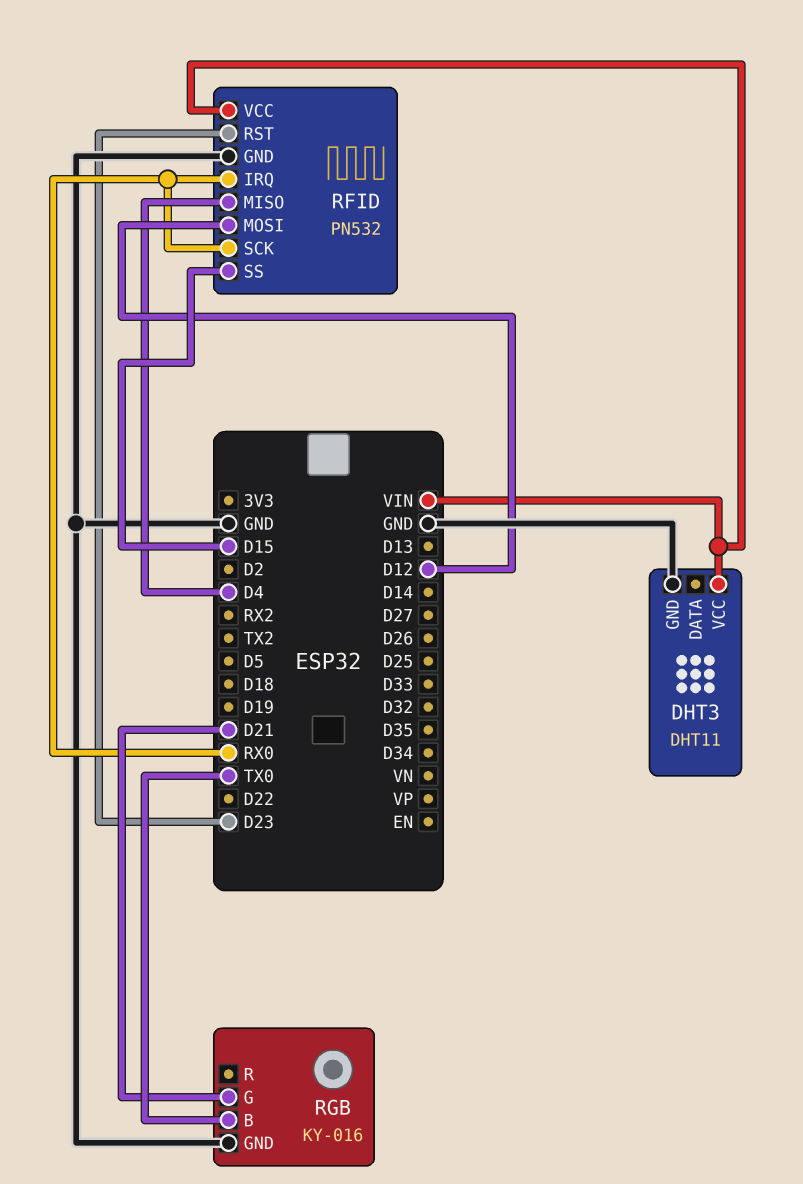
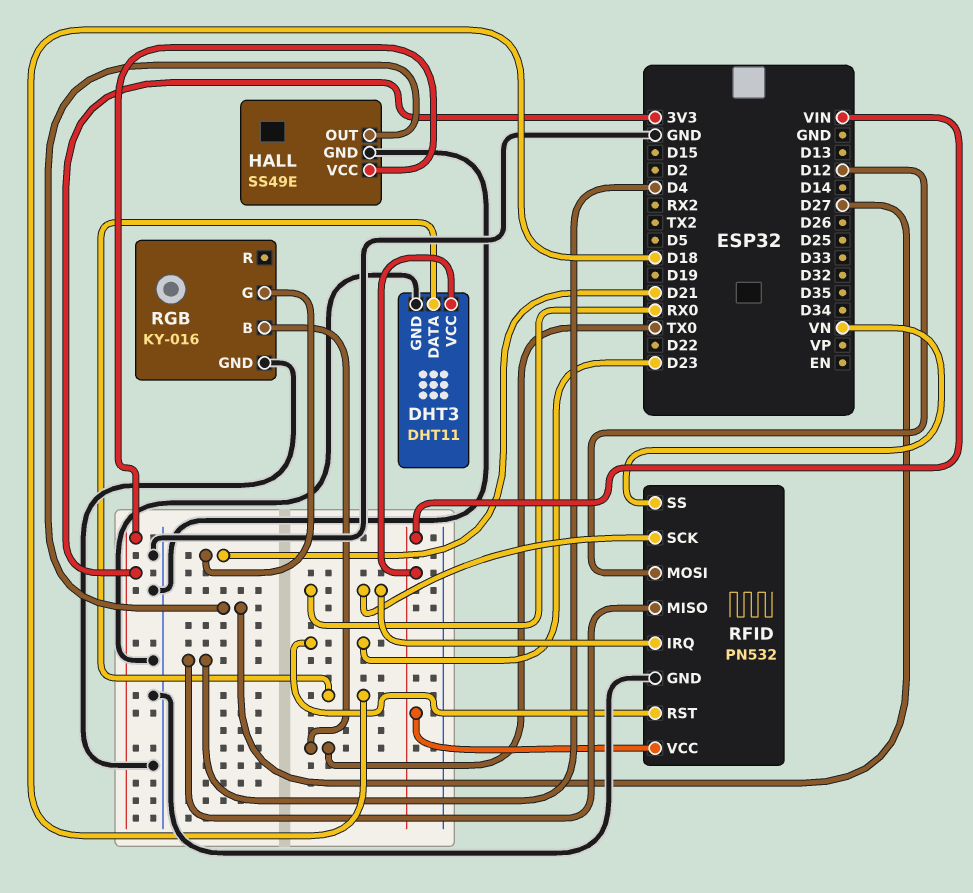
DHT3 pin DATA: none -> D18
HALL: none -> SS49E
HALL pin GND: none -> GND
HALL pin OUT: none -> D27
HALL pin VCC: none -> 3V3
RFID pin SS: D15 -> VN

